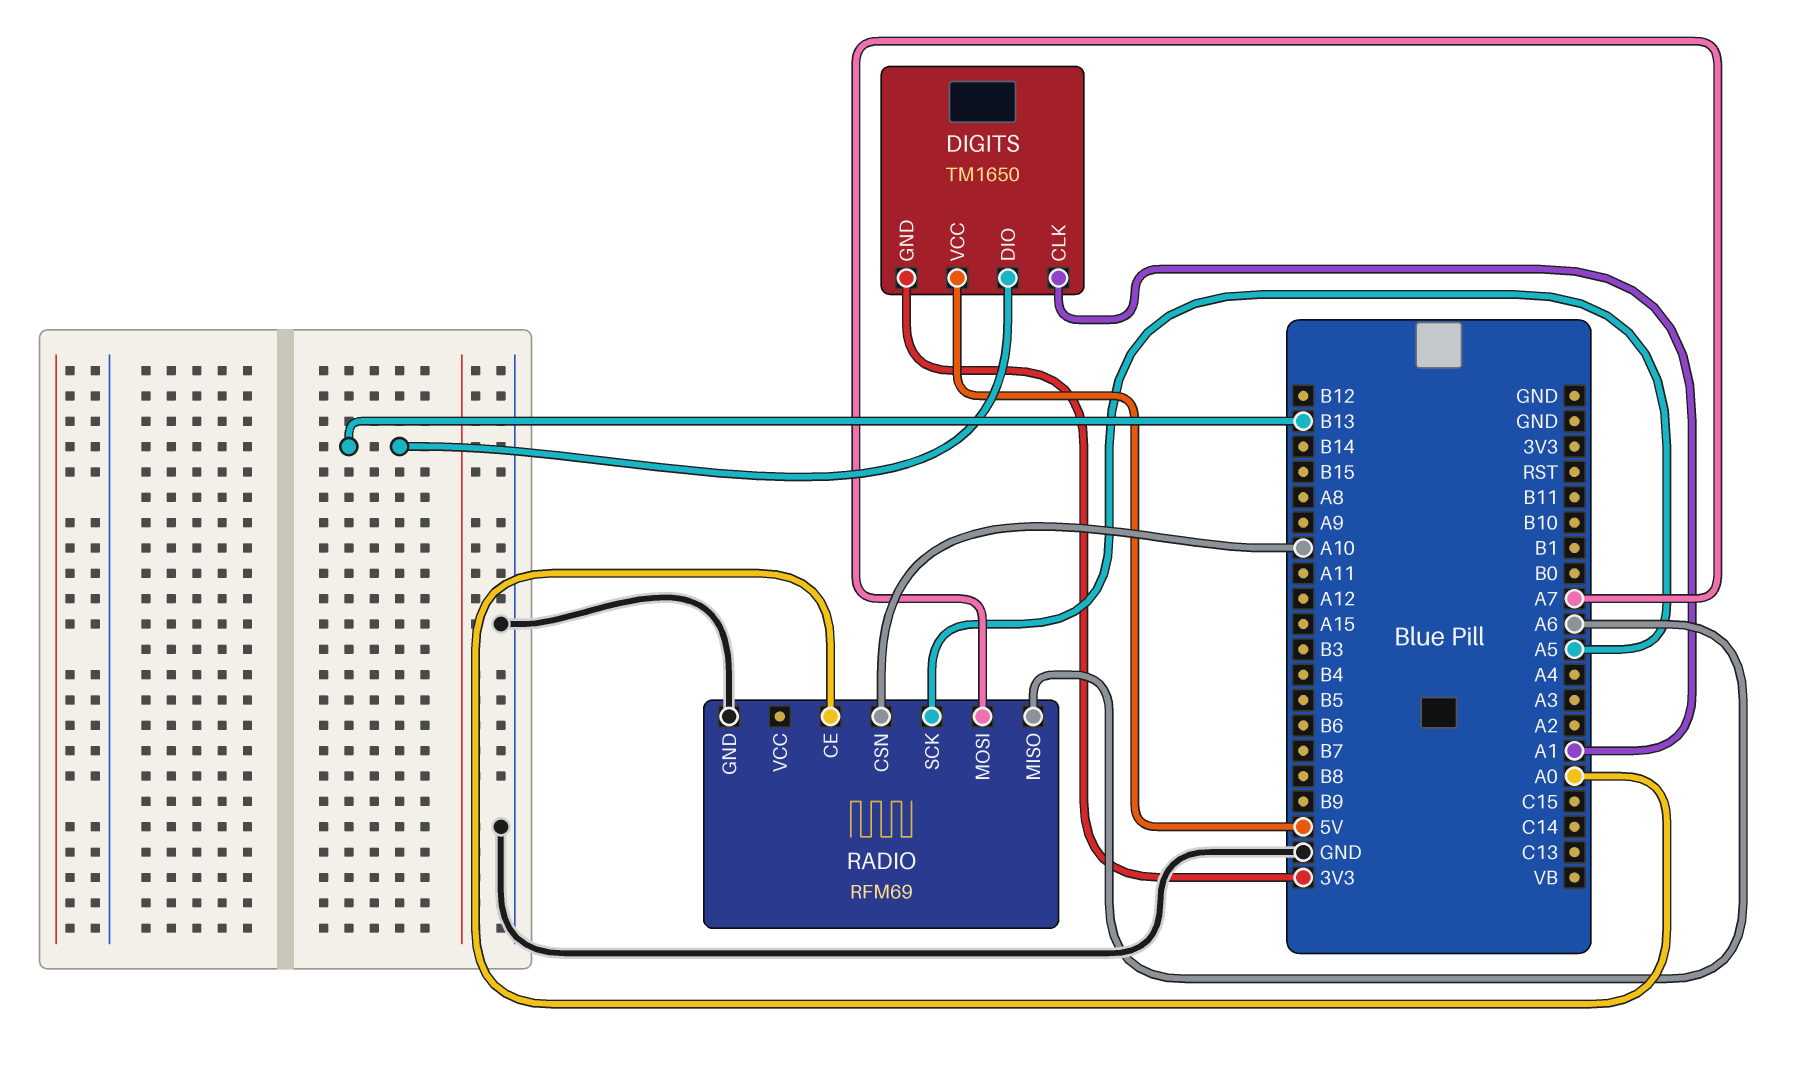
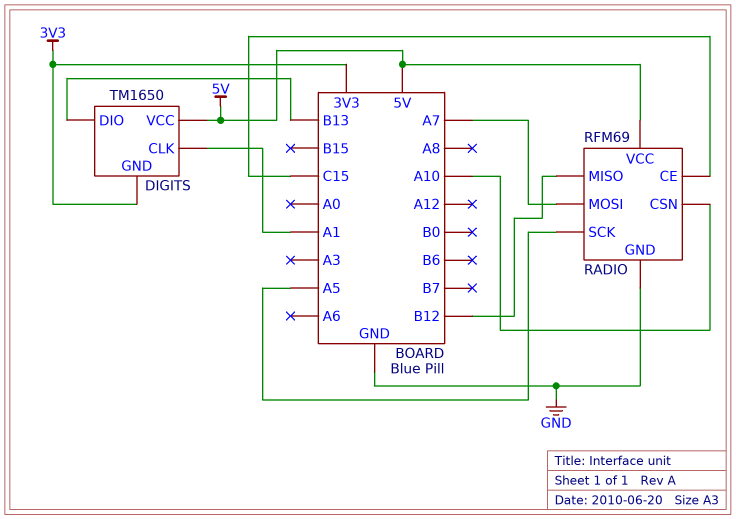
RADIO pin CE: A0 -> C15
RADIO pin MISO: A6 -> B12
RADIO pin VCC: none -> 5V

